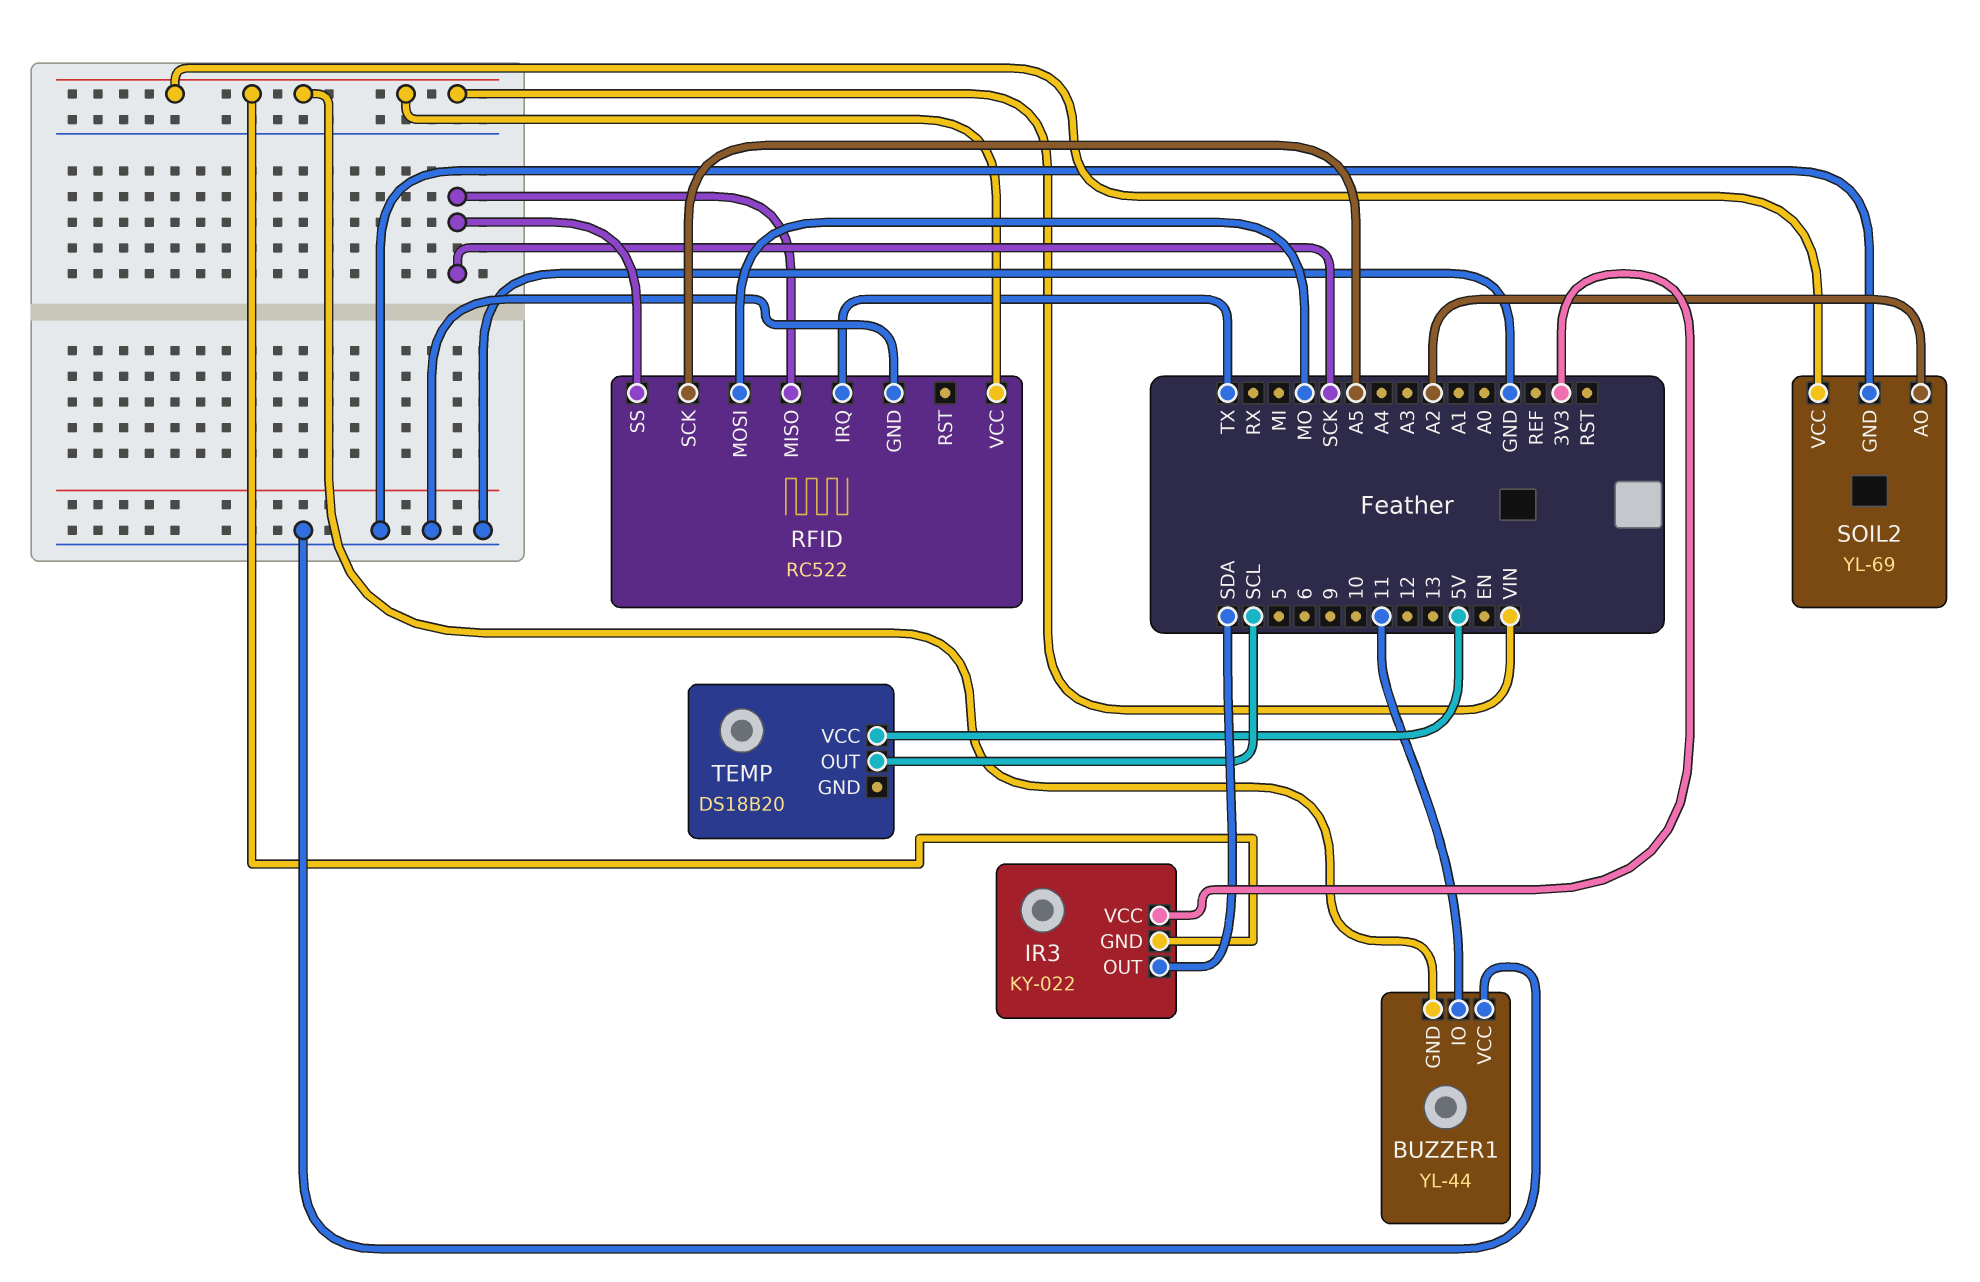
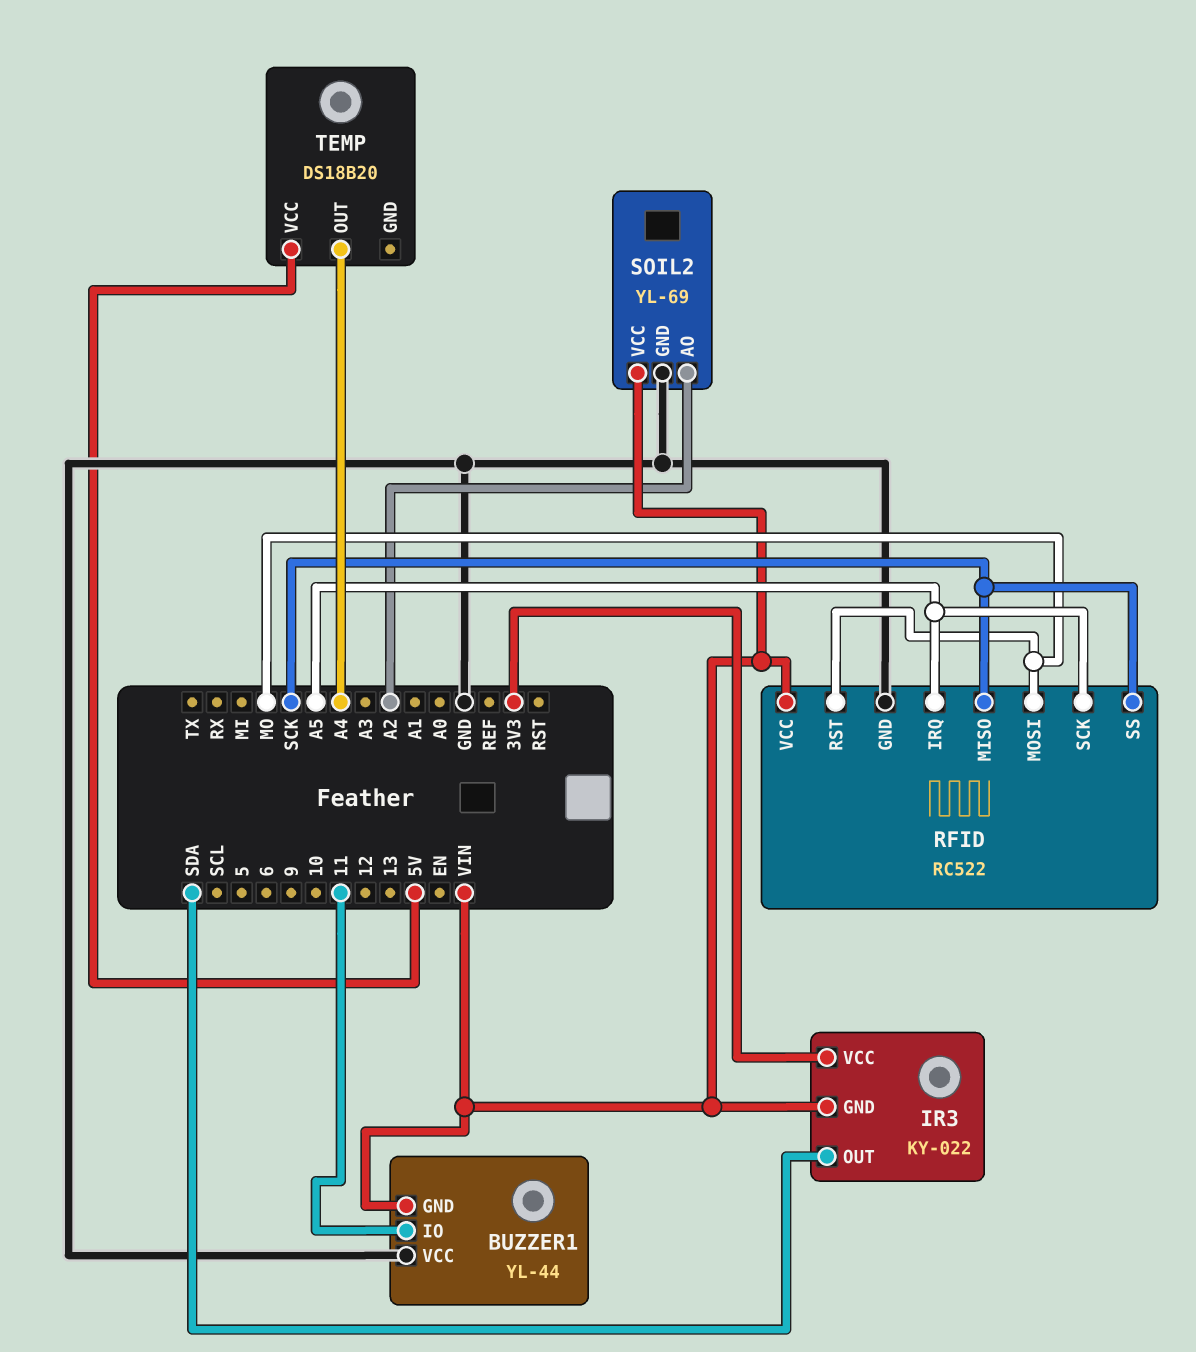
RFID pin IRQ: TX -> A5
RFID pin RST: none -> MO
TEMP pin OUT: SCL -> A4

